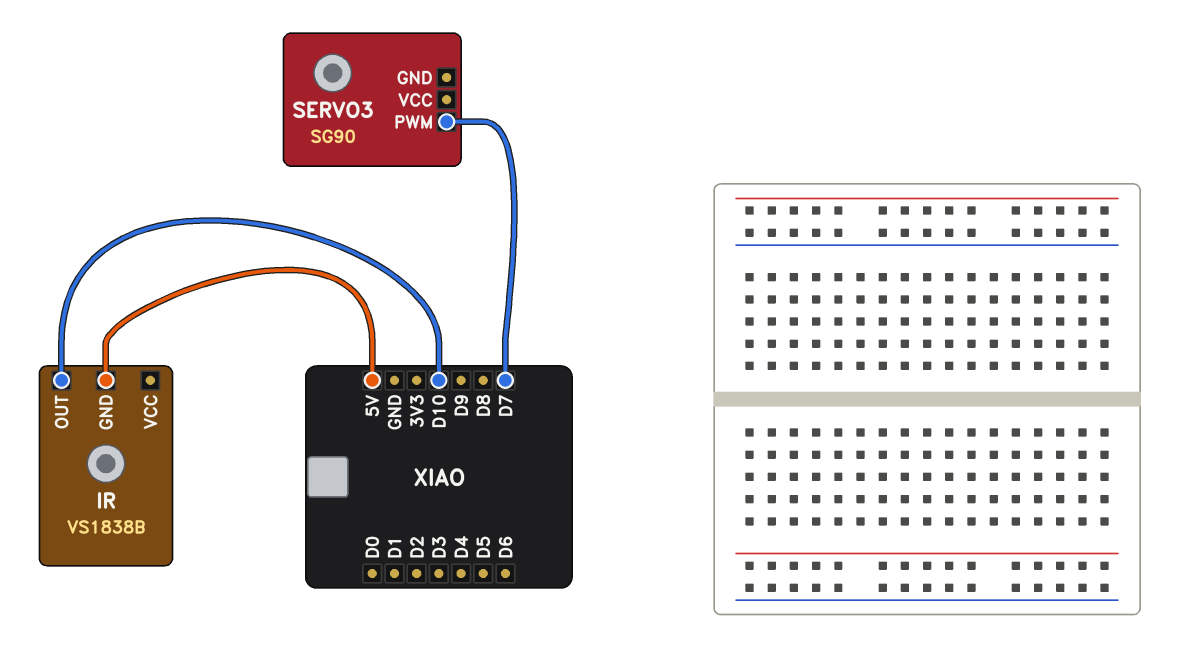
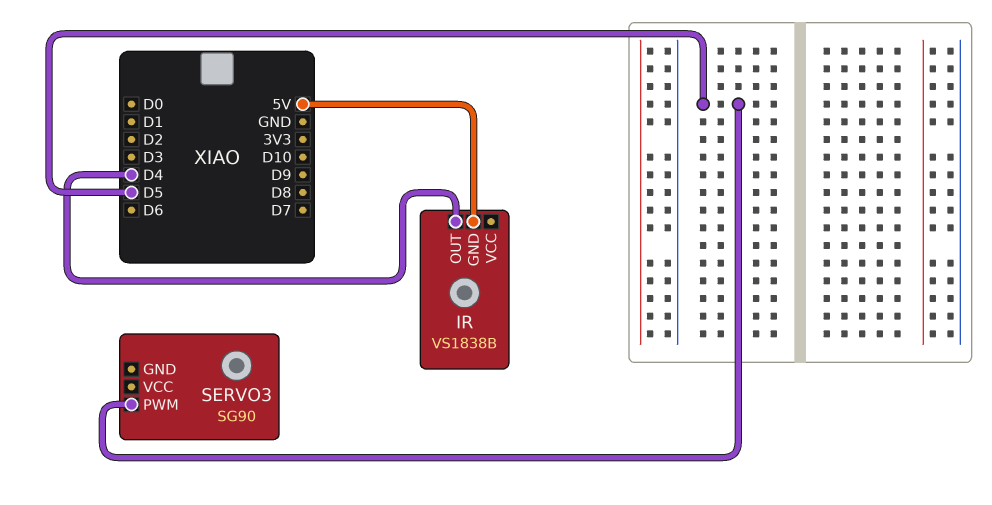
IR pin OUT: D10 -> D4
SERVO3 pin PWM: D7 -> D5

